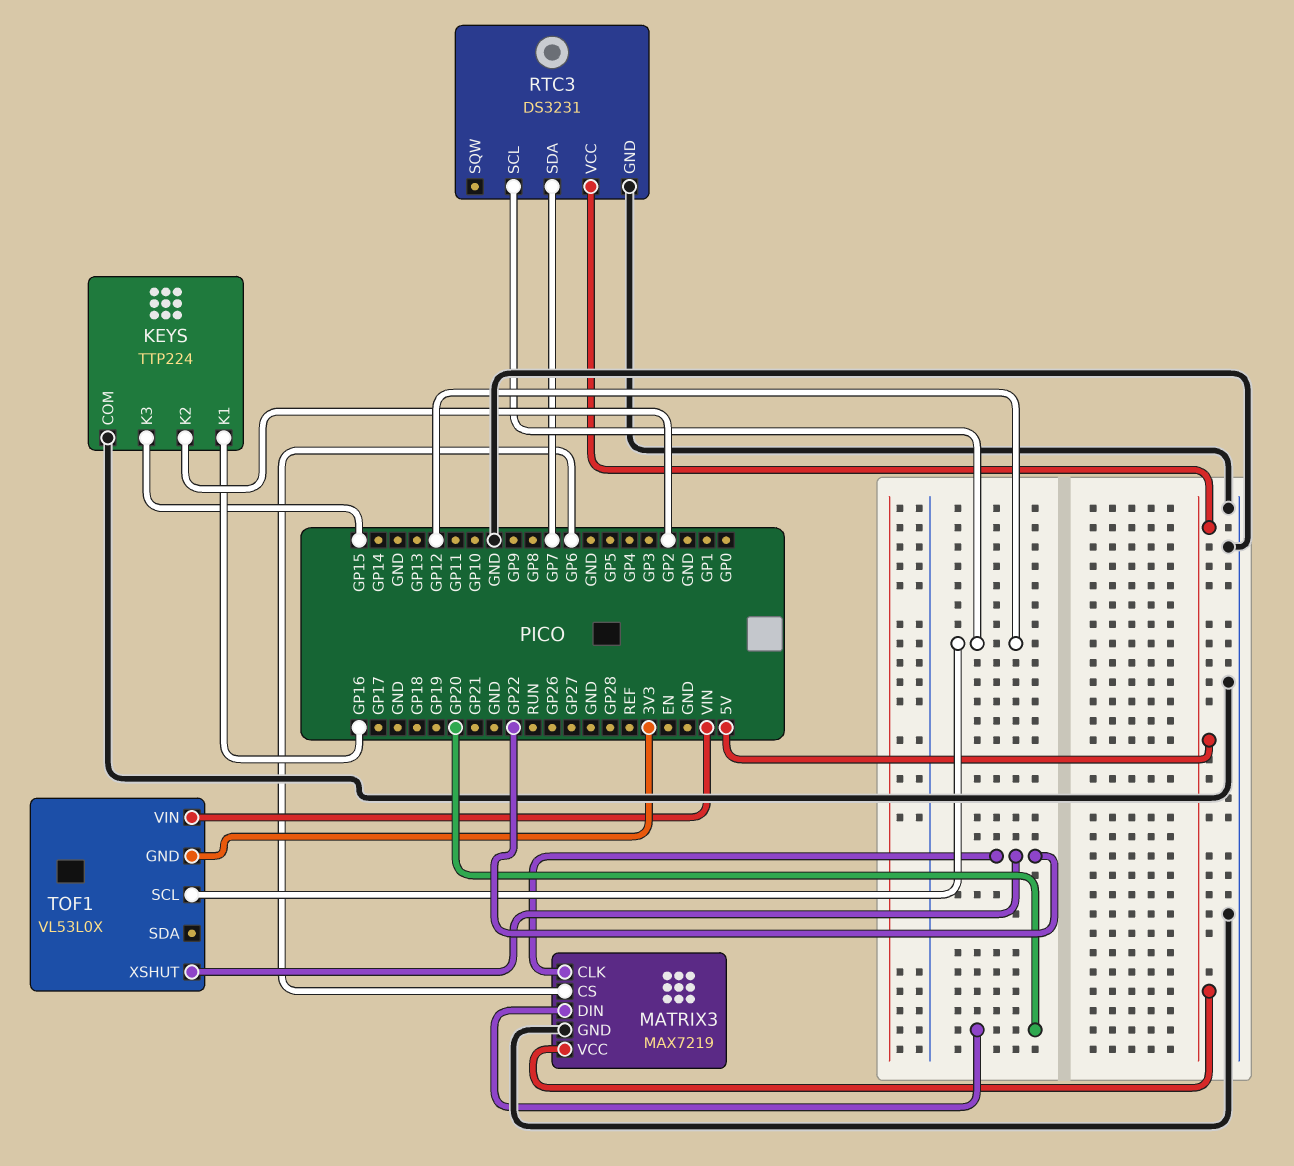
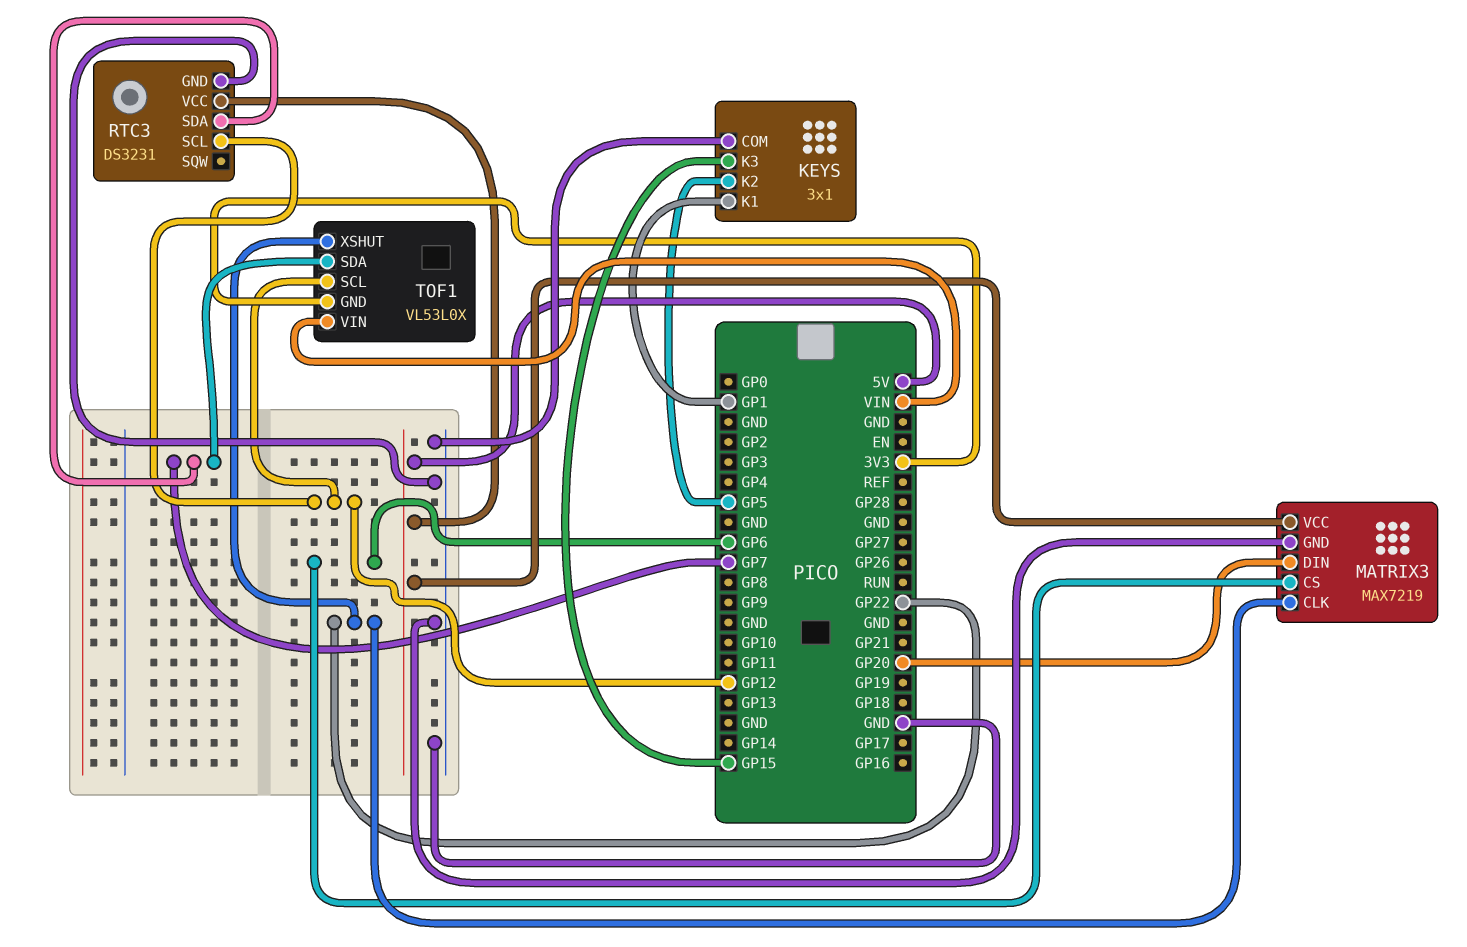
KEYS: TTP224 -> 3x1
KEYS pin K1: GP16 -> GP1
KEYS pin K2: GP2 -> GP5
TOF1 pin SDA: none -> GP7

